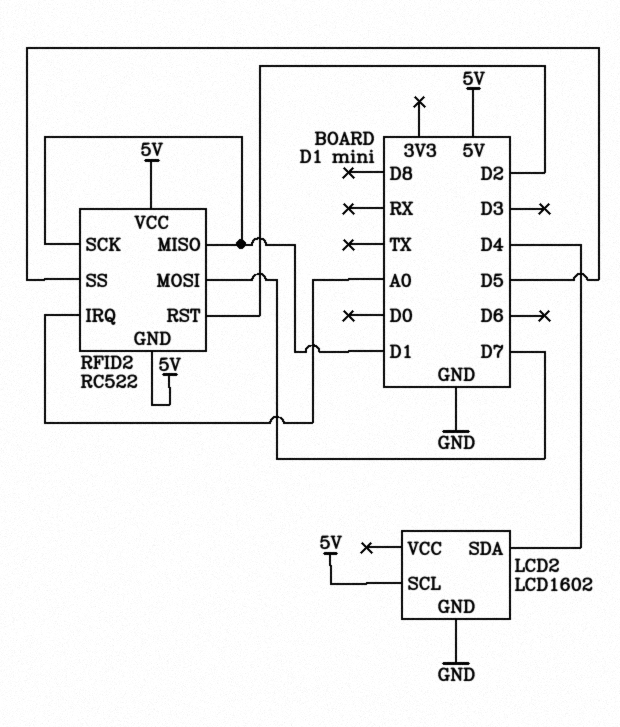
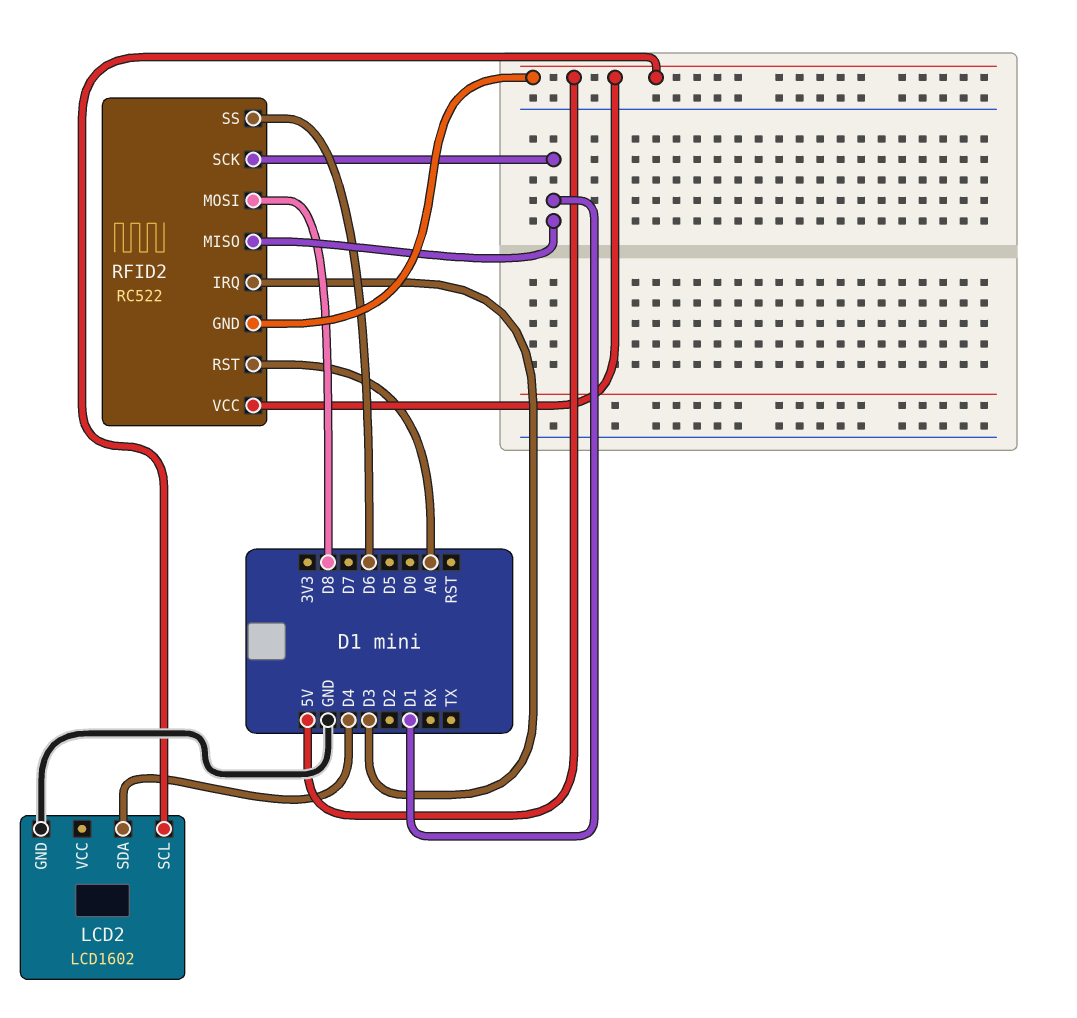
RFID2 pin IRQ: A0 -> D3
RFID2 pin MOSI: D7 -> D8
RFID2 pin RST: D2 -> A0
RFID2 pin SS: D5 -> D6

